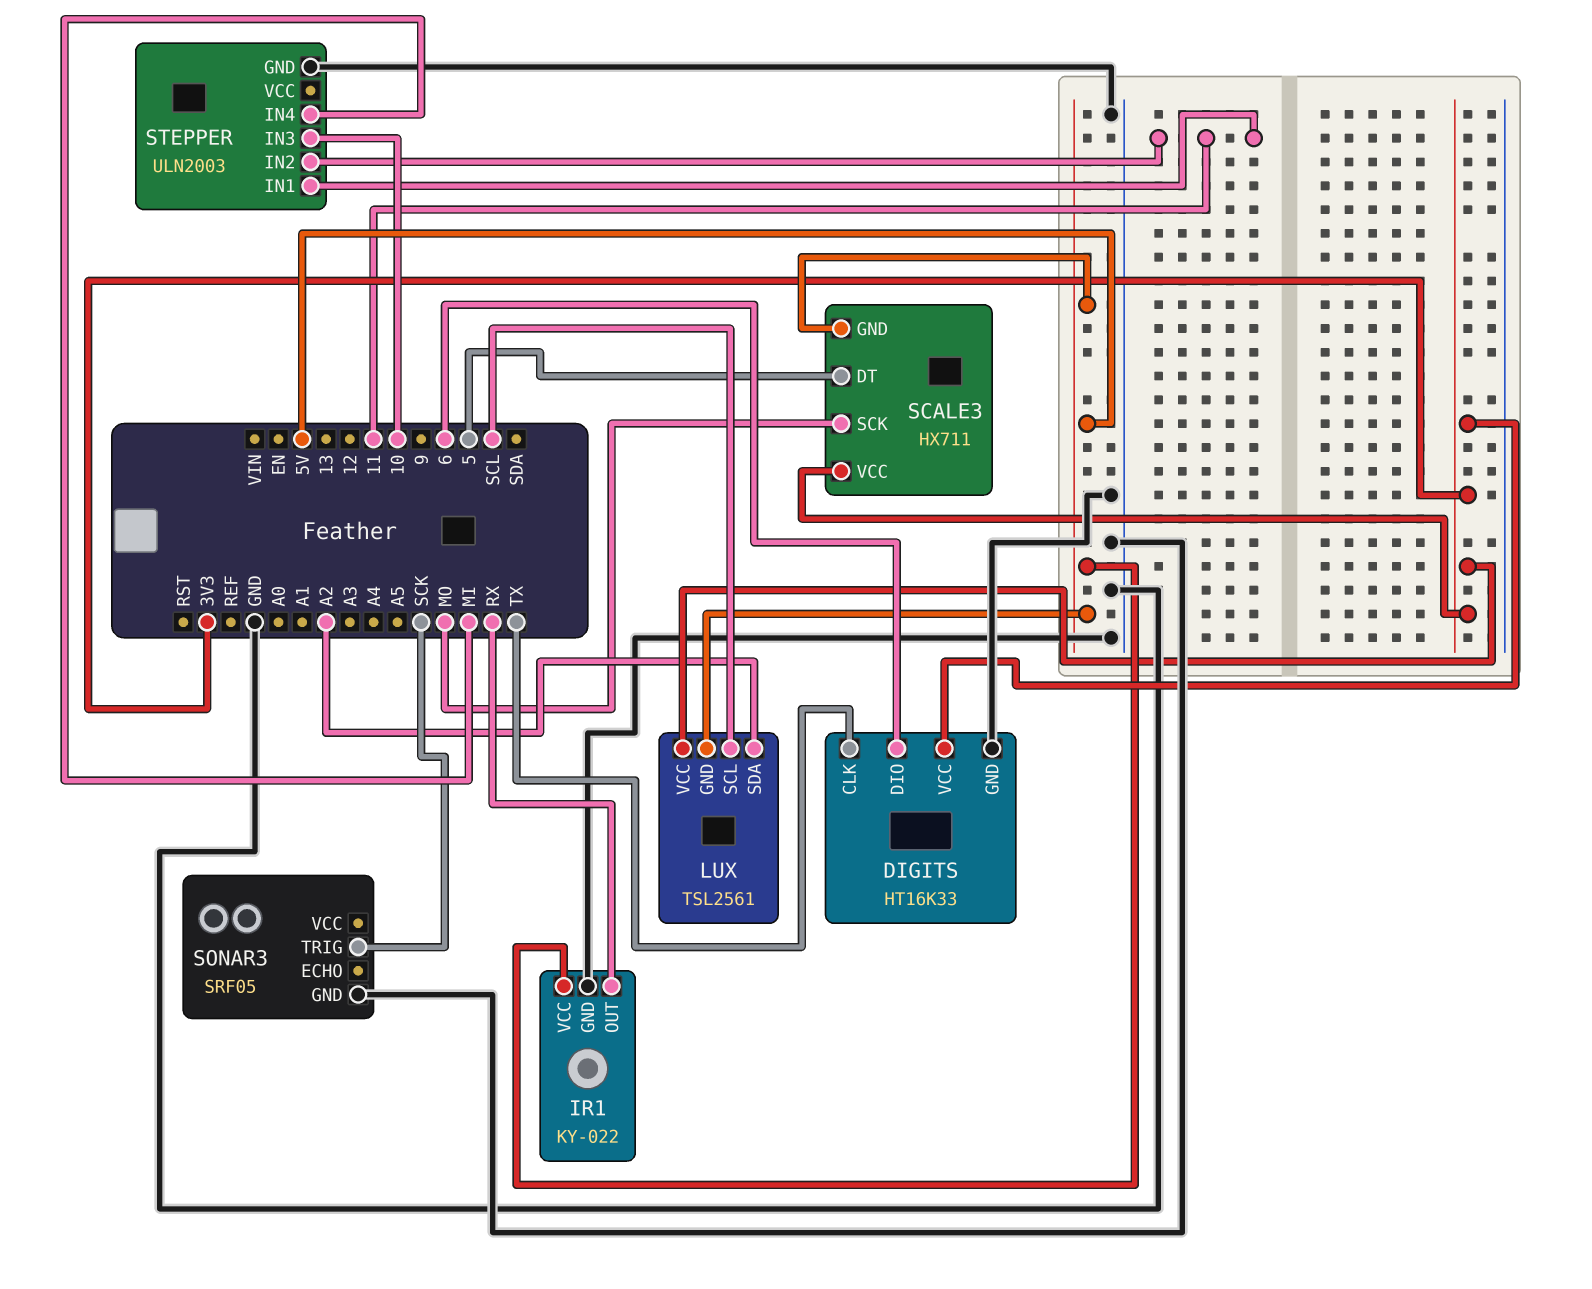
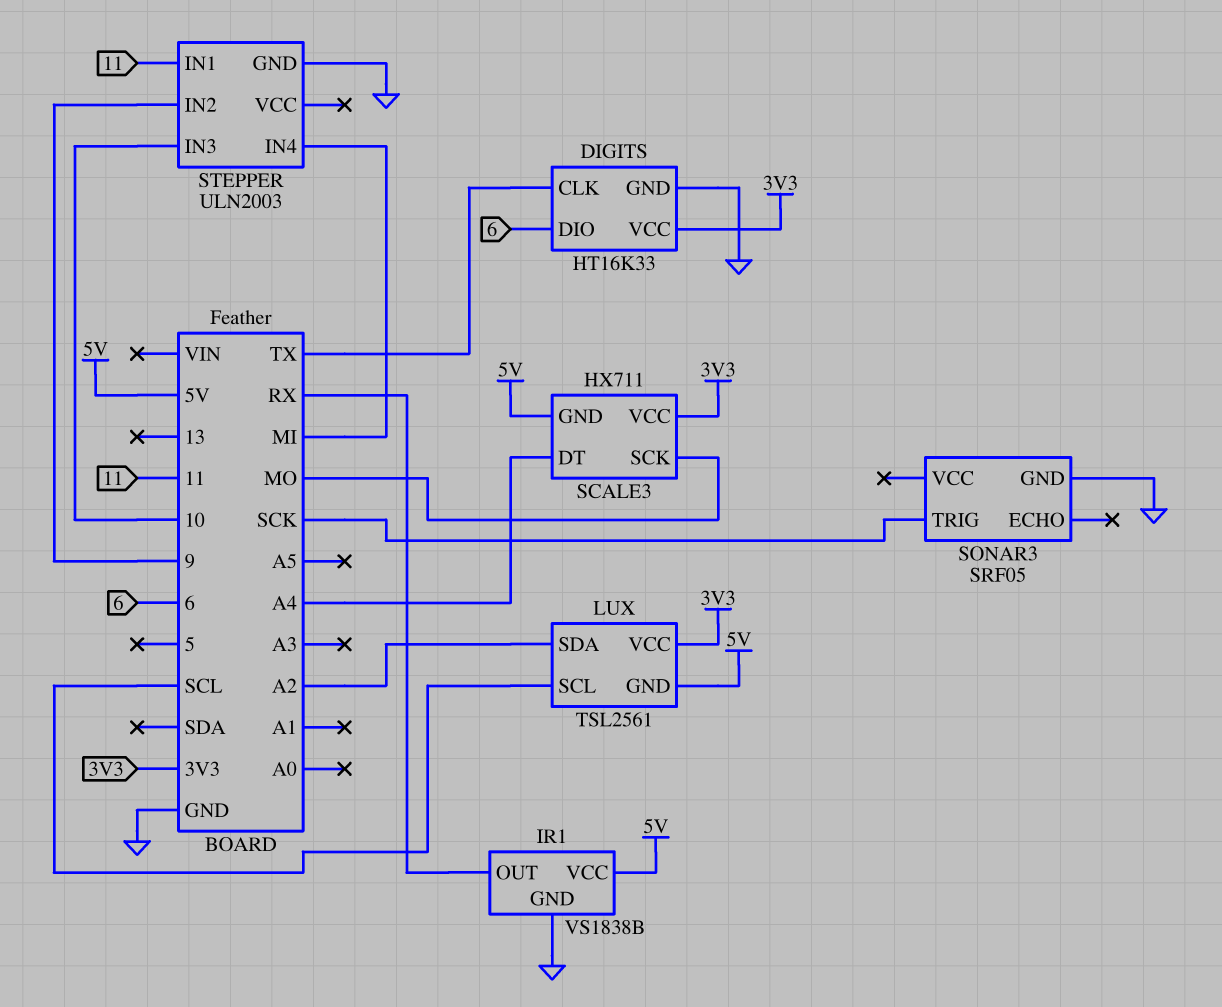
IR1: KY-022 -> VS1838B
SCALE3 pin DT: 5 -> A4
STEPPER pin IN2: 11 -> 9

